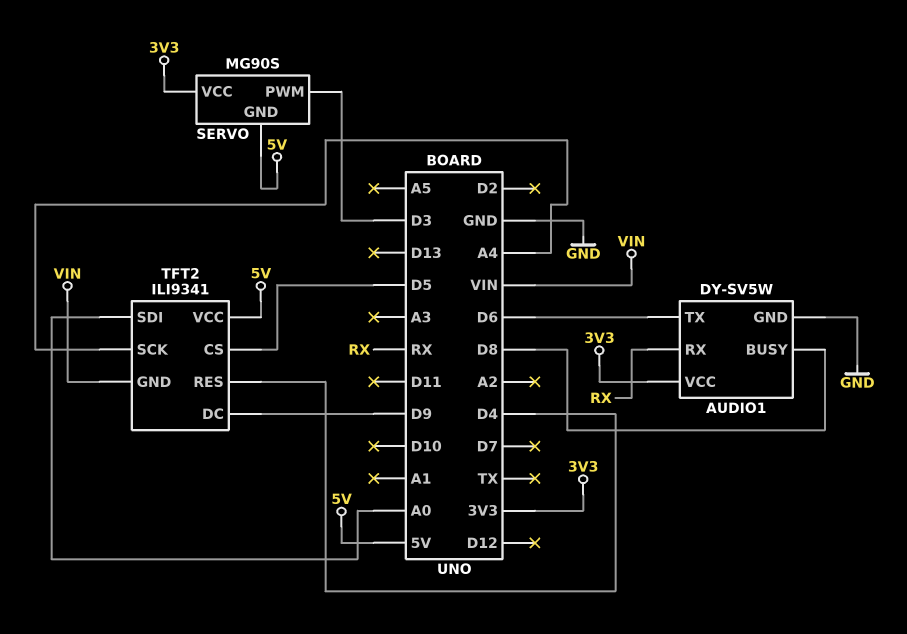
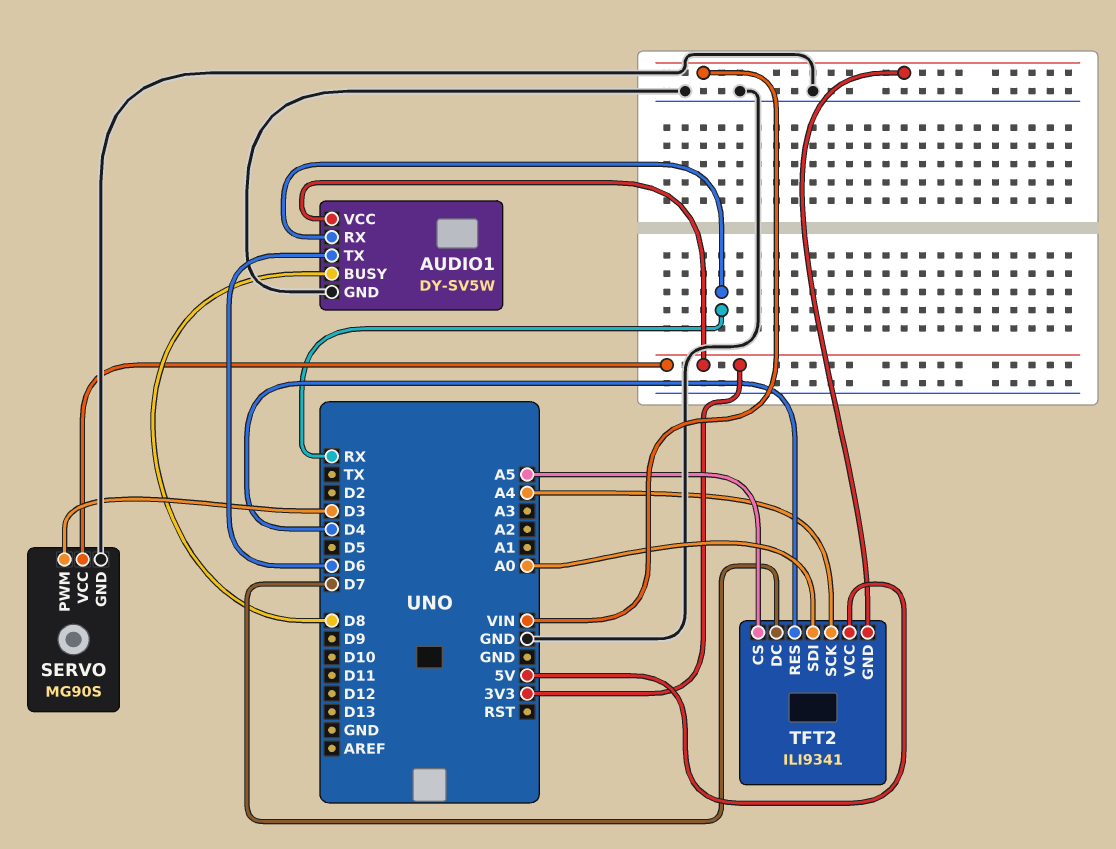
SERVO pin GND: 5V -> GND
TFT2 pin CS: D5 -> A5
TFT2 pin DC: D9 -> D7

